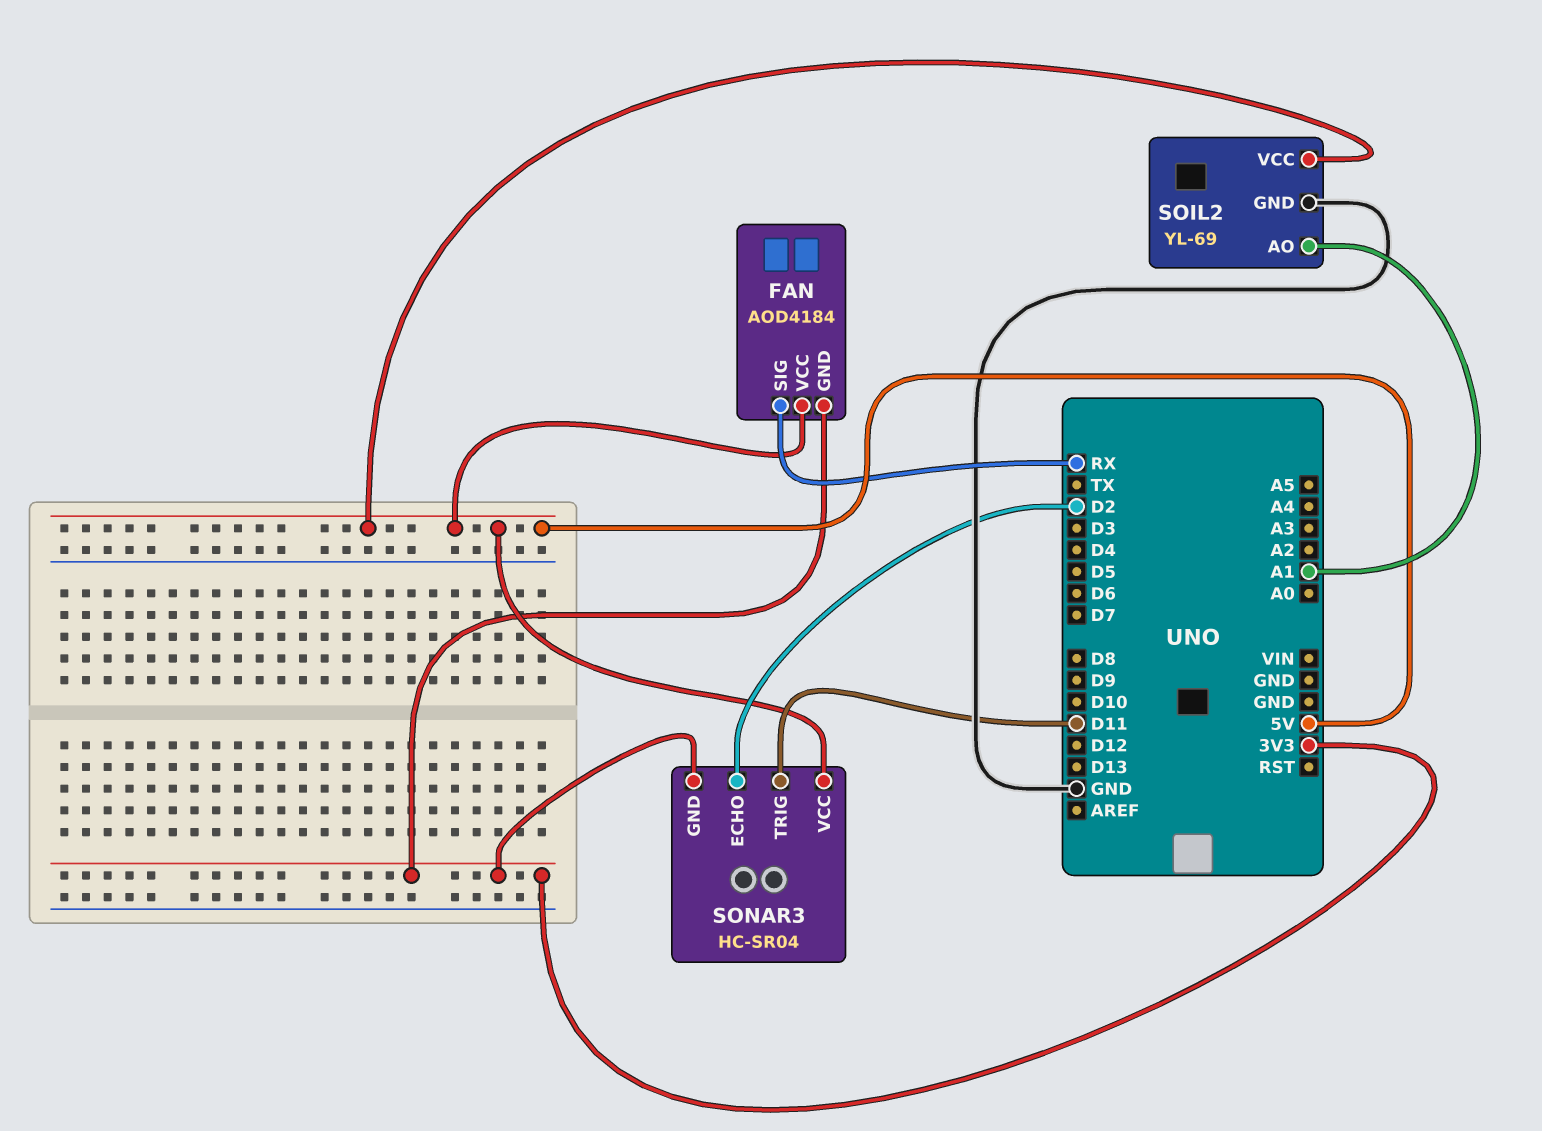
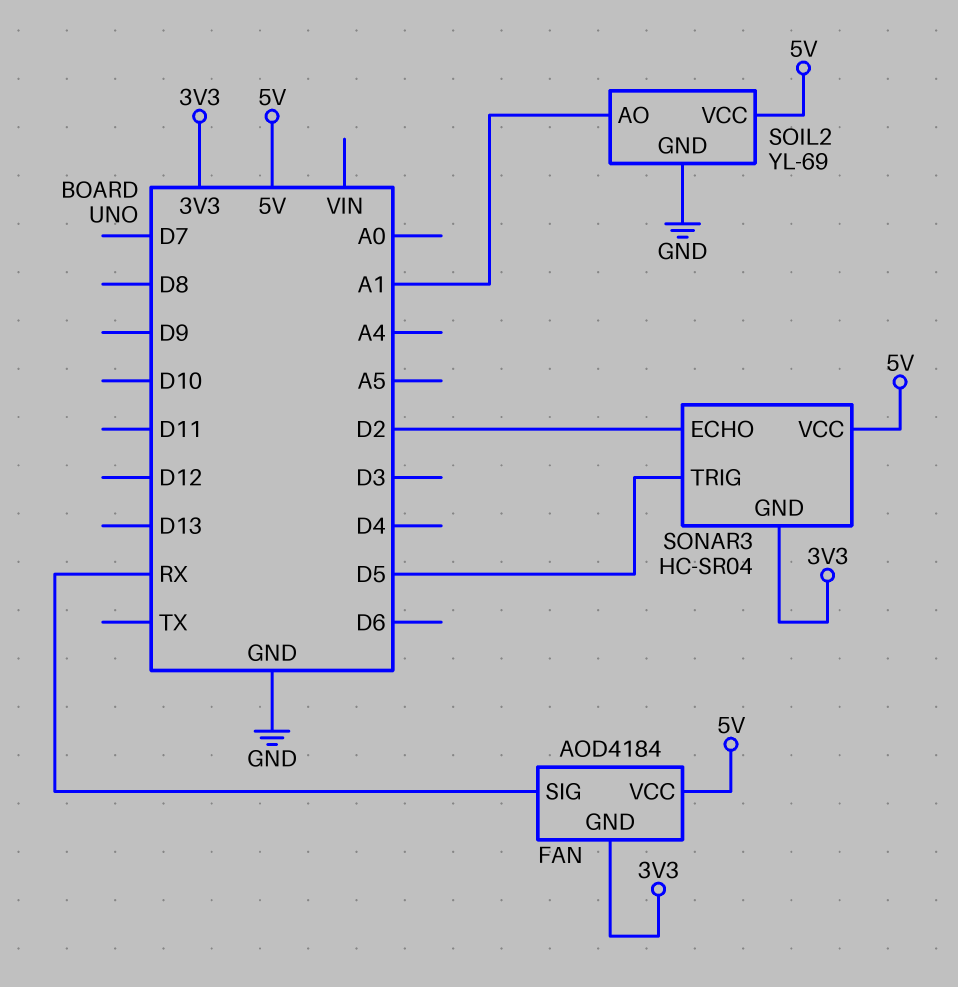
SONAR3 pin TRIG: D11 -> D5

